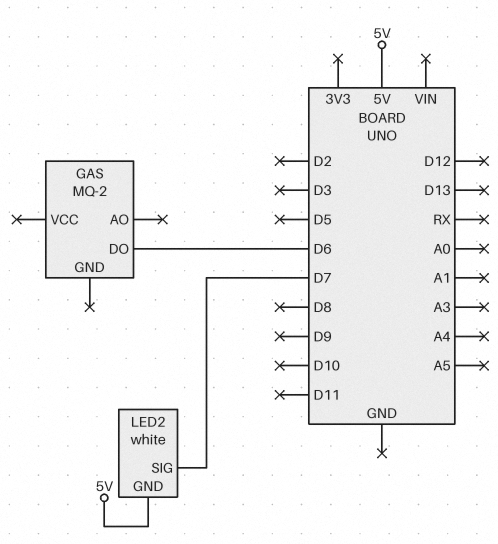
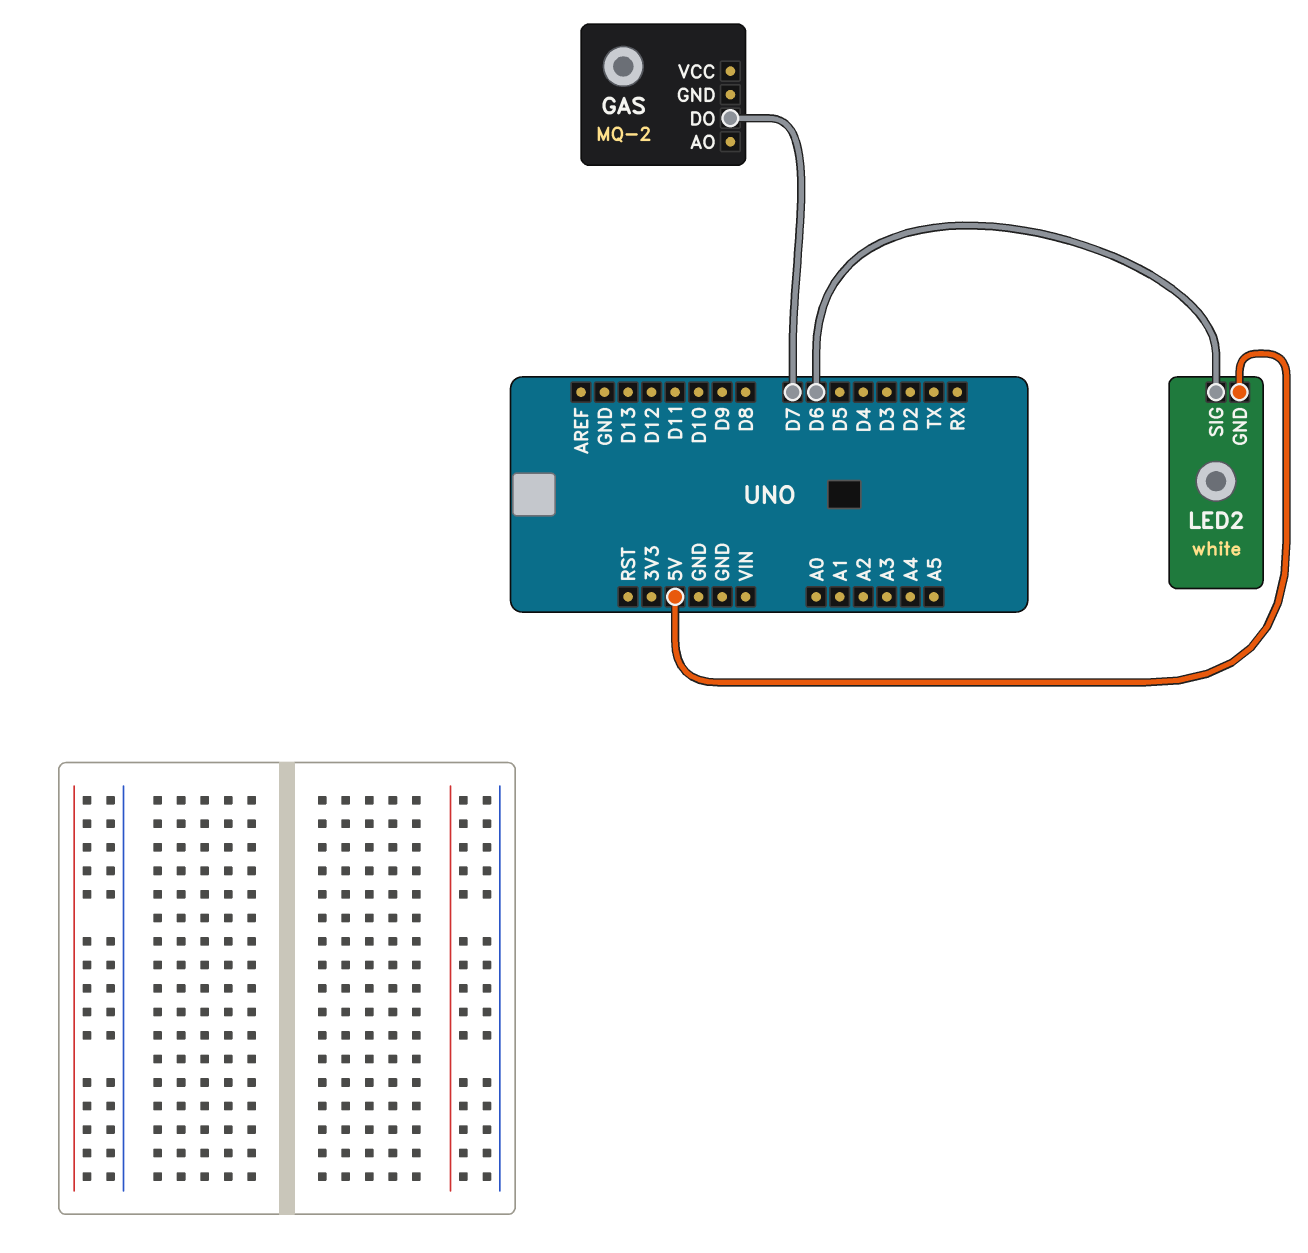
GAS pin DO: D6 -> D7
LED2 pin SIG: D7 -> D6

